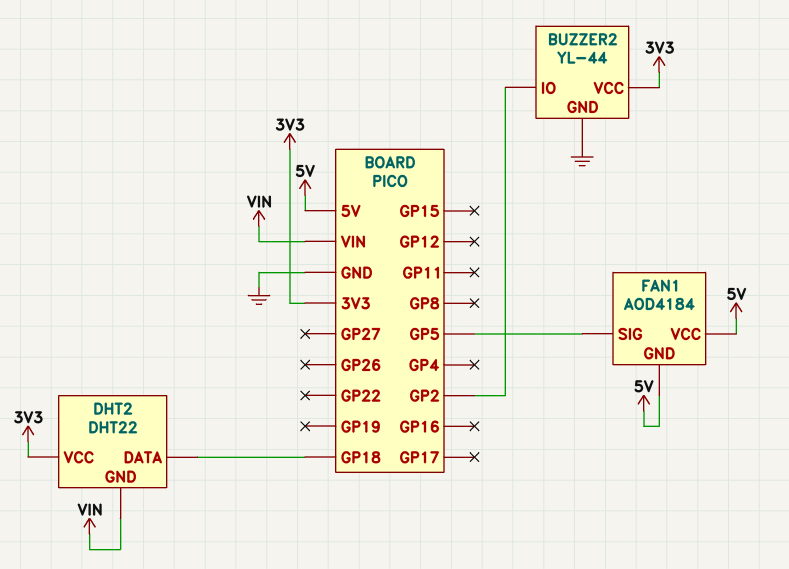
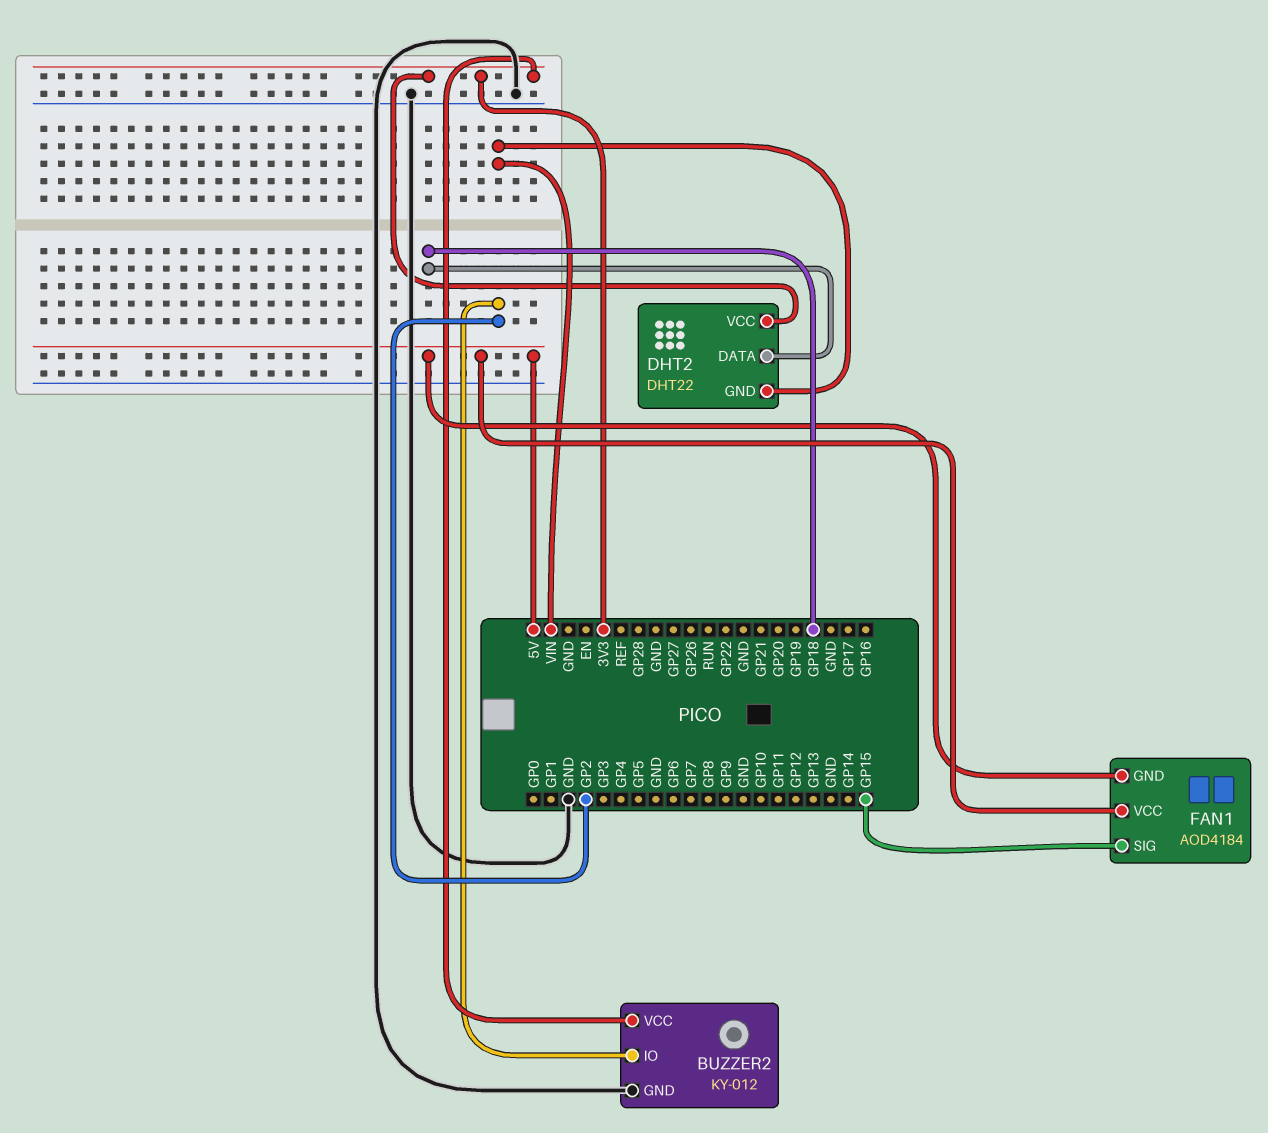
BUZZER2: YL-44 -> KY-012
FAN1 pin SIG: GP5 -> GP15

